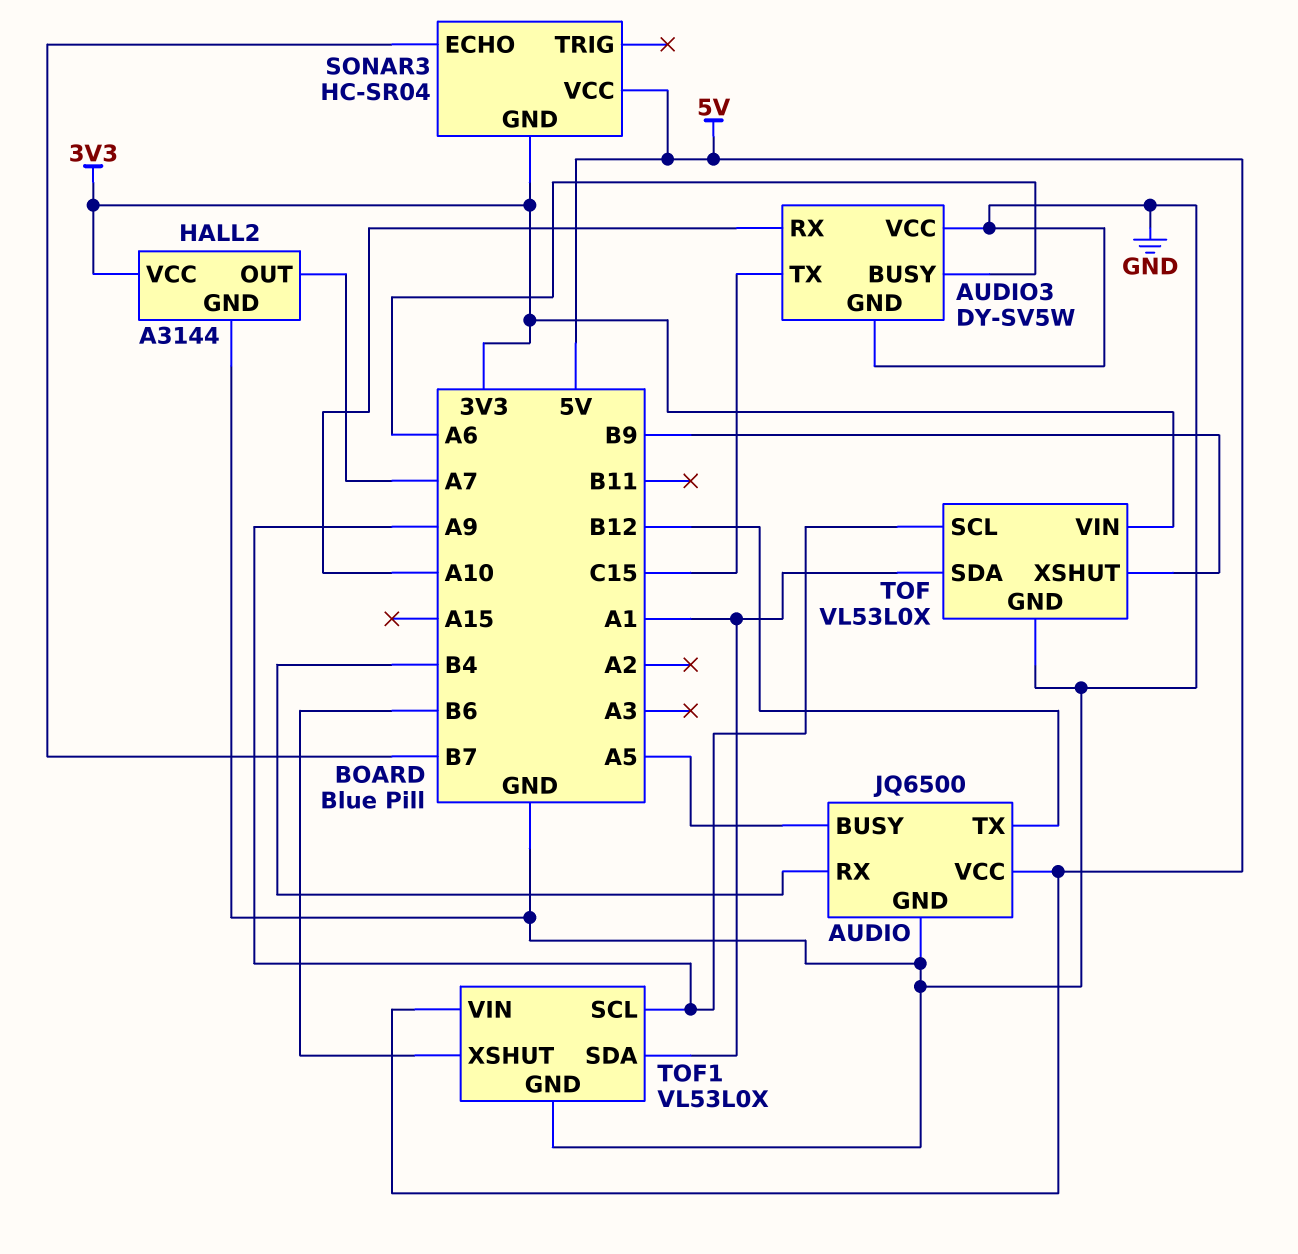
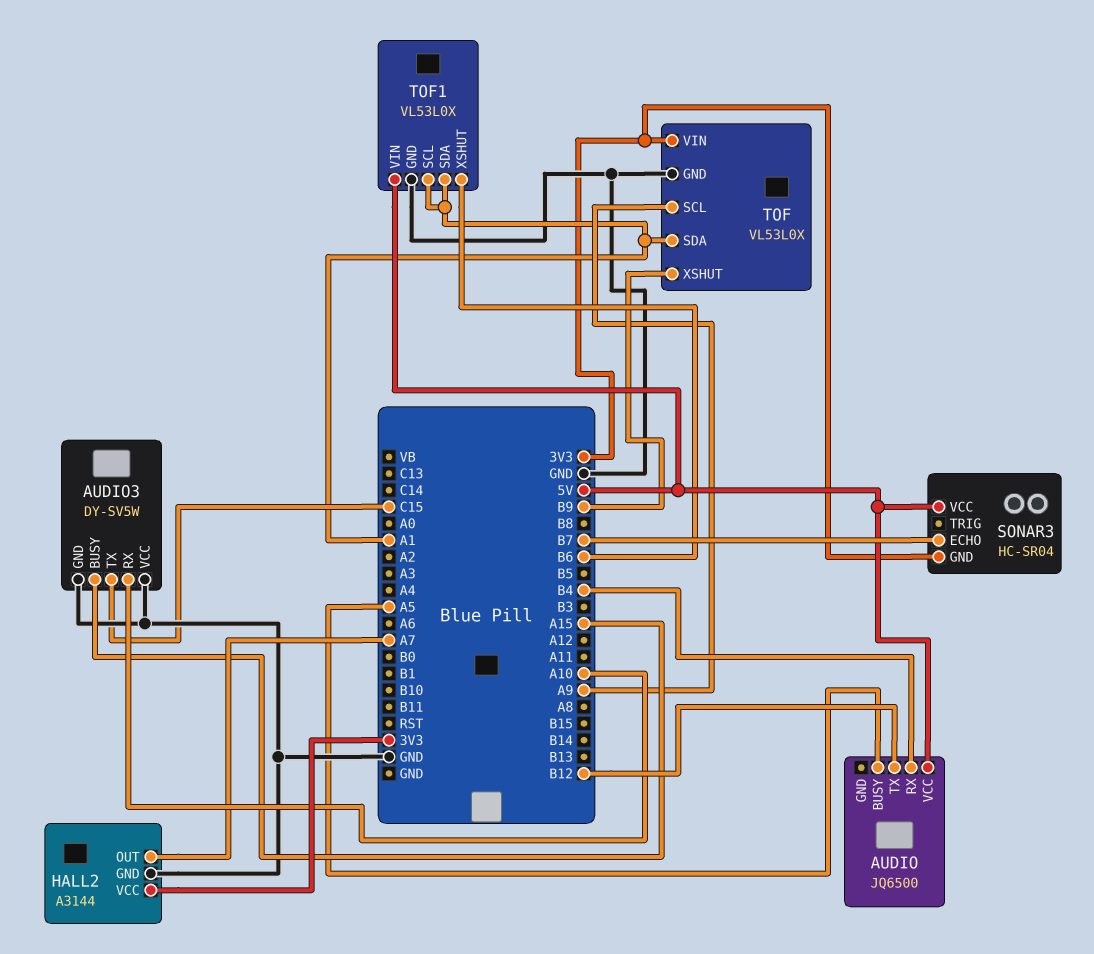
AUDIO pin GND: GND -> none
AUDIO3 pin BUSY: A6 -> A15
TOF1 pin SCL: A9 -> A1

